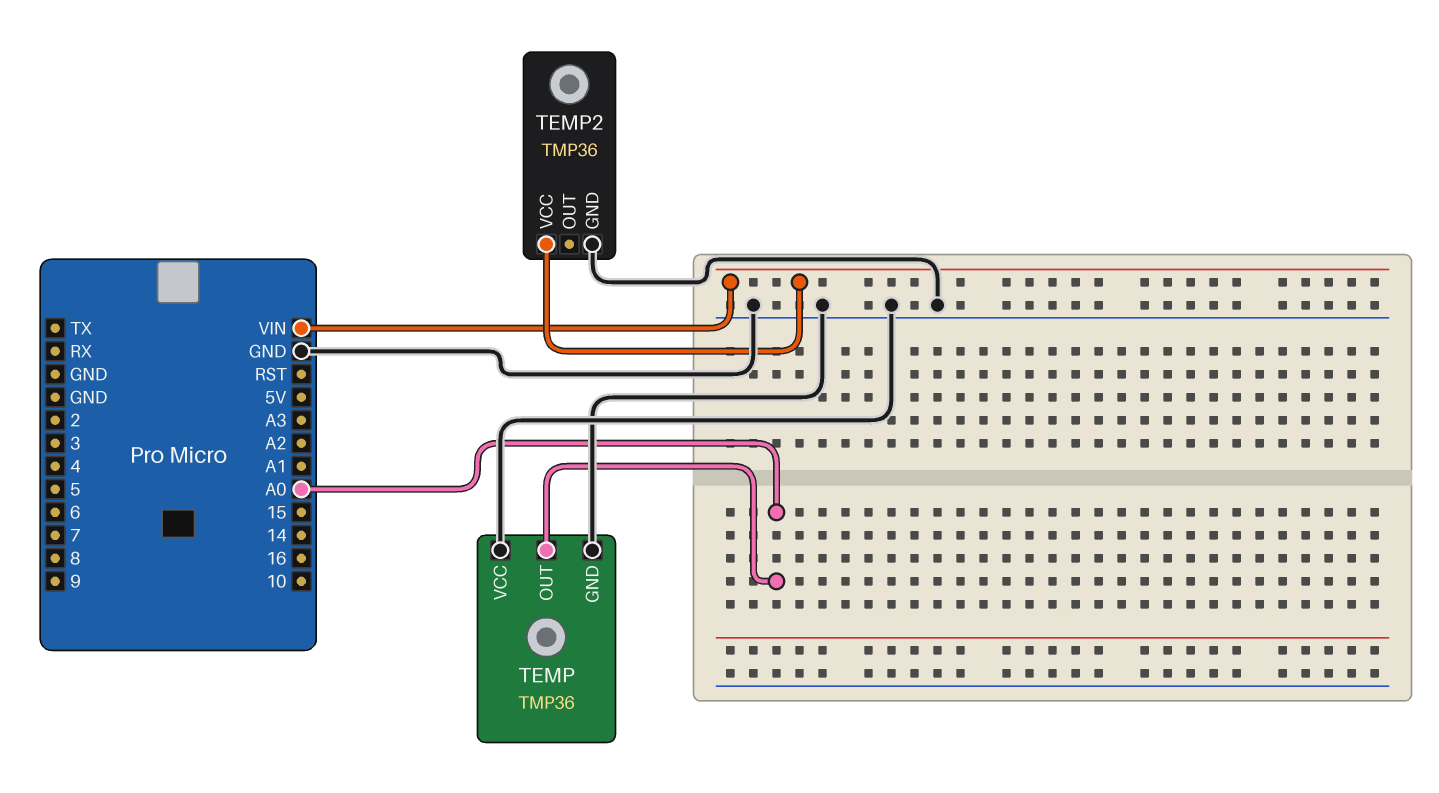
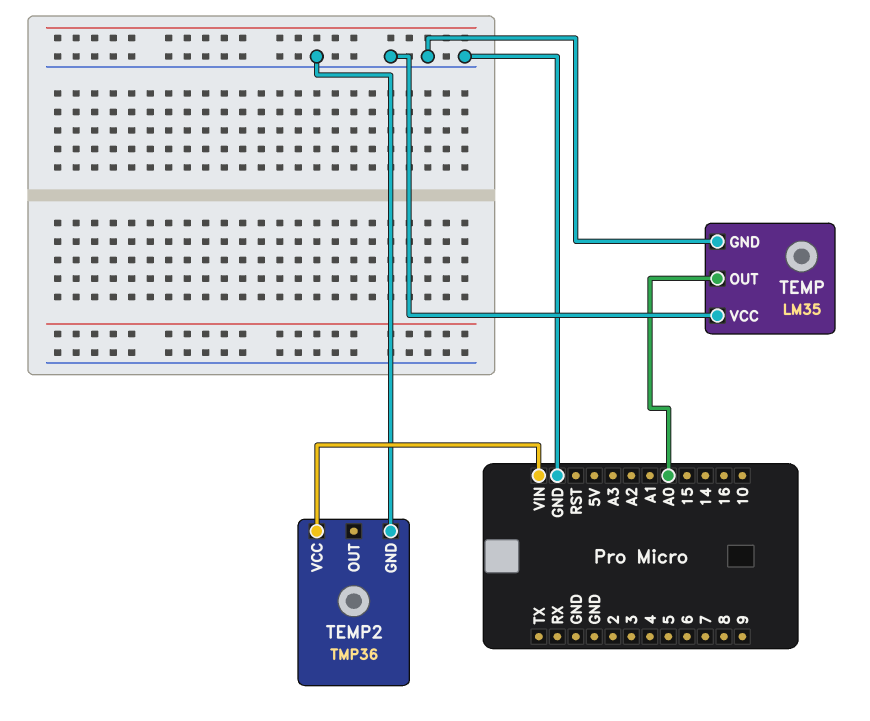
TEMP: TMP36 -> LM35

